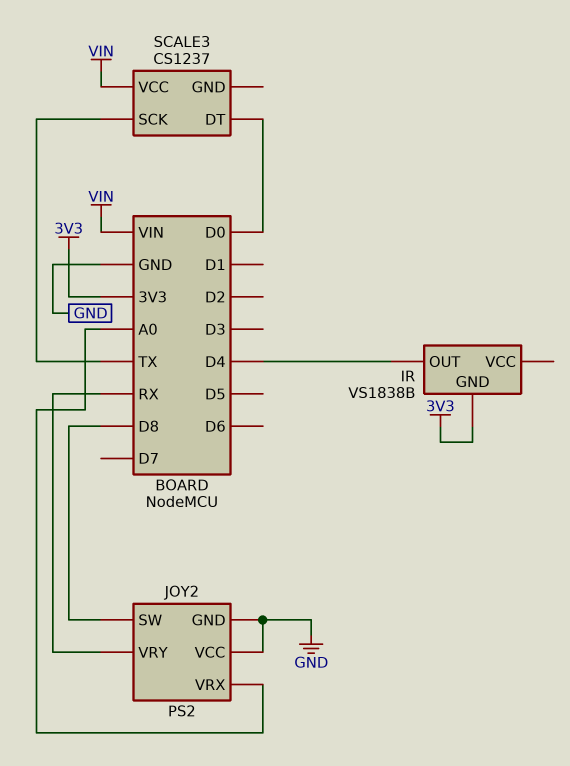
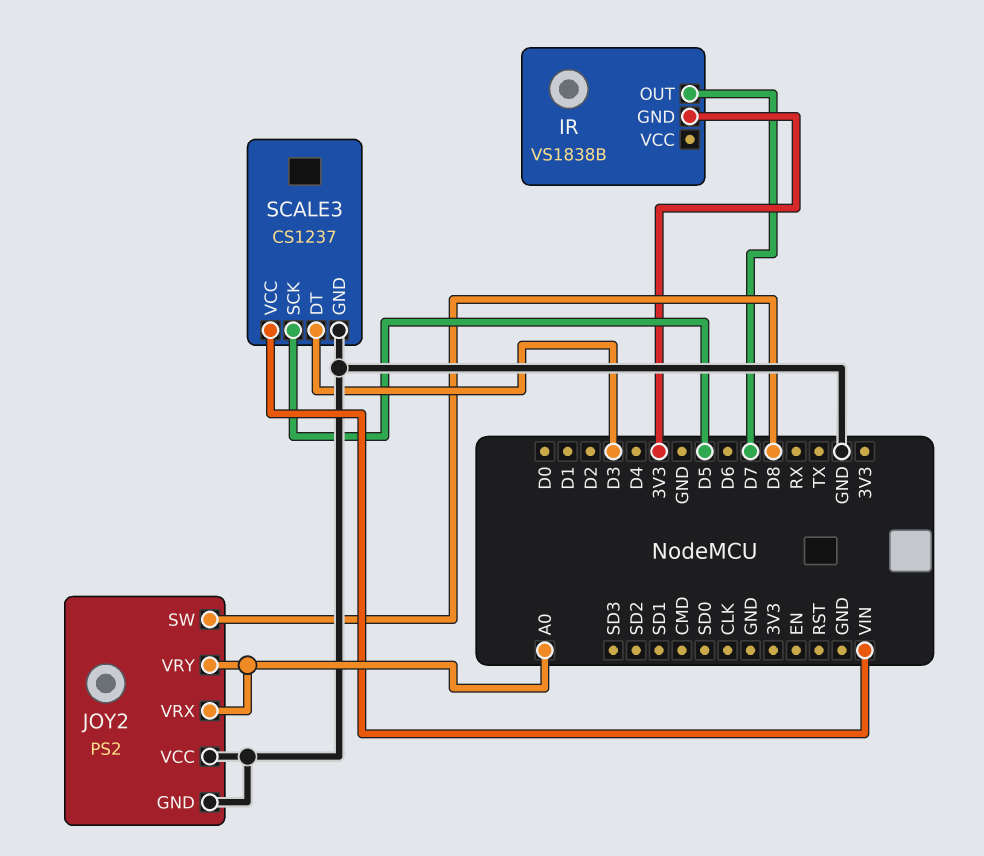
IR pin OUT: D4 -> D7
JOY2 pin VRY: RX -> A0
SCALE3 pin DT: D0 -> D3
SCALE3 pin GND: none -> GND
SCALE3 pin SCK: TX -> D5

